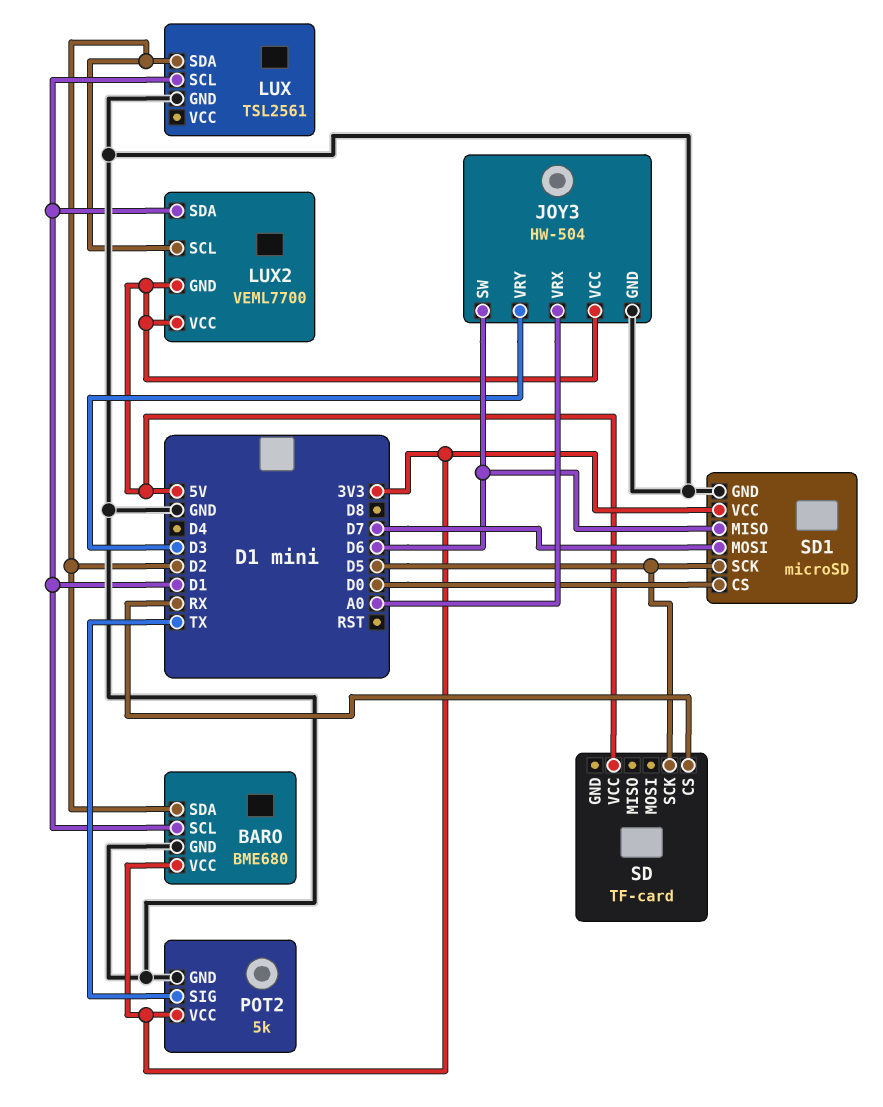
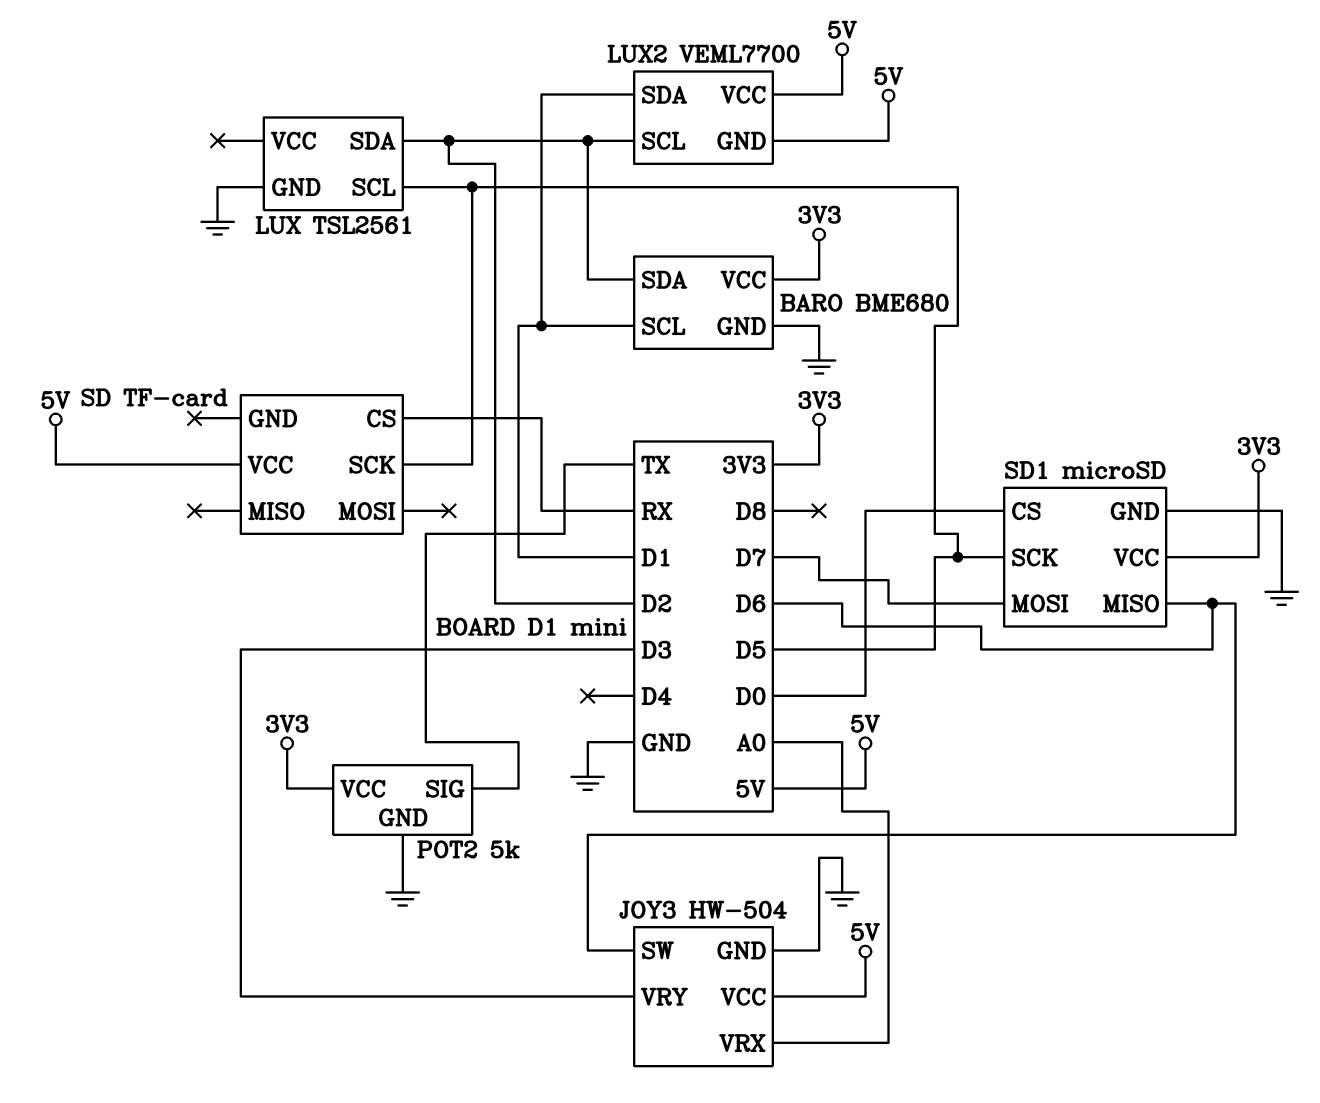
LUX pin SCL: D1 -> D5

